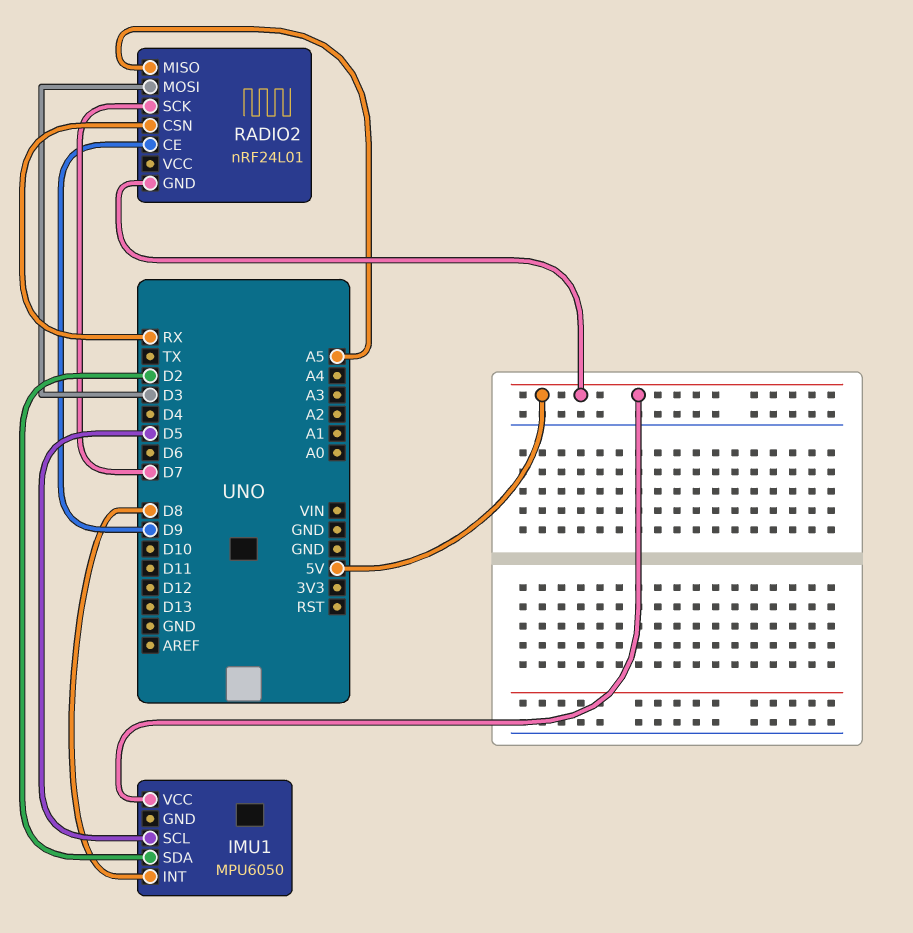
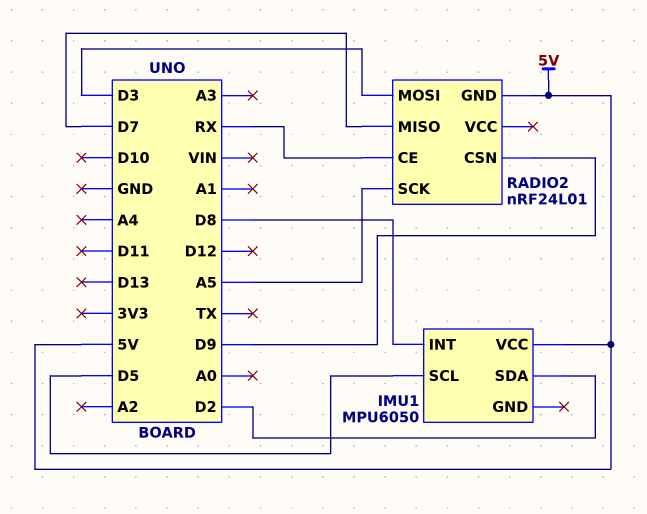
RADIO2 pin CE: D9 -> RX
RADIO2 pin CSN: RX -> D9
RADIO2 pin MISO: A5 -> D7
RADIO2 pin SCK: D7 -> A5

